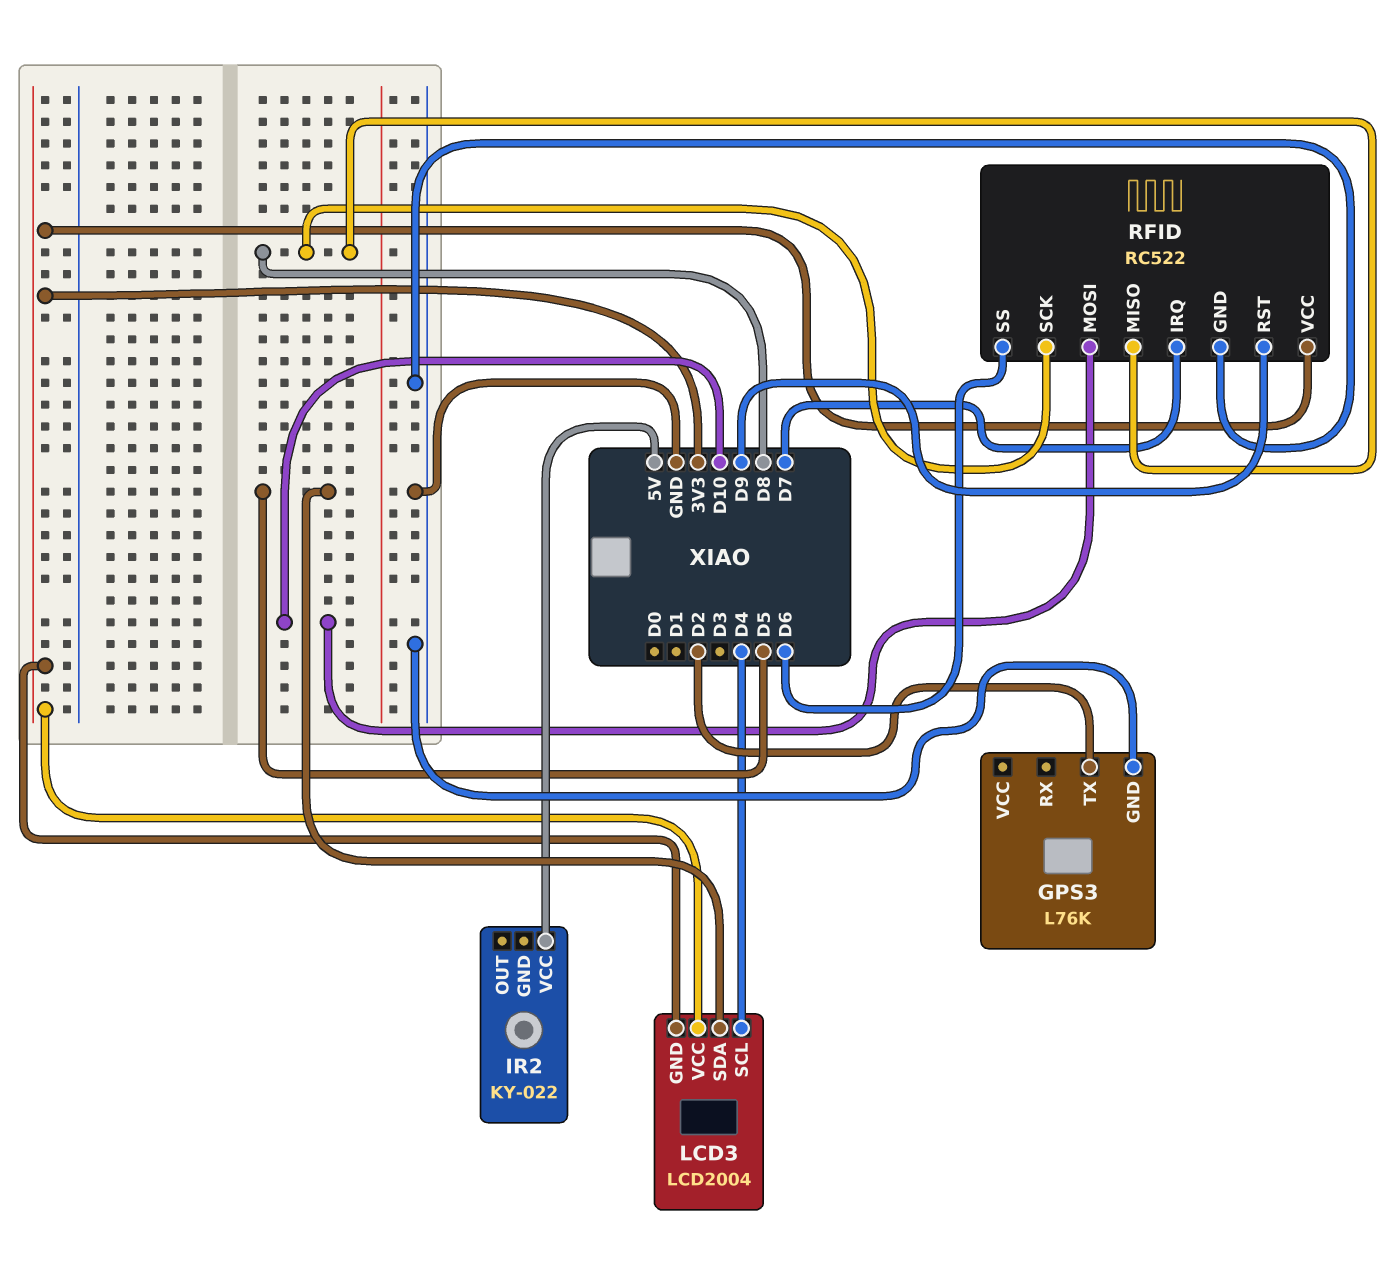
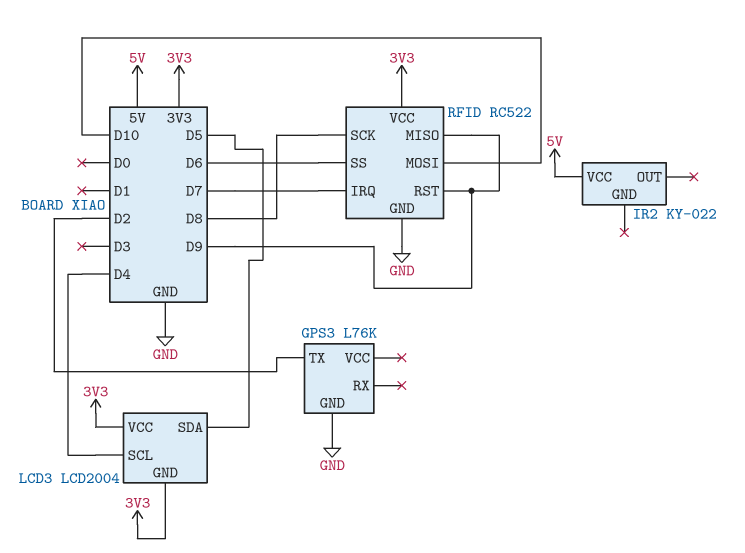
RFID pin MISO: D8 -> D9

